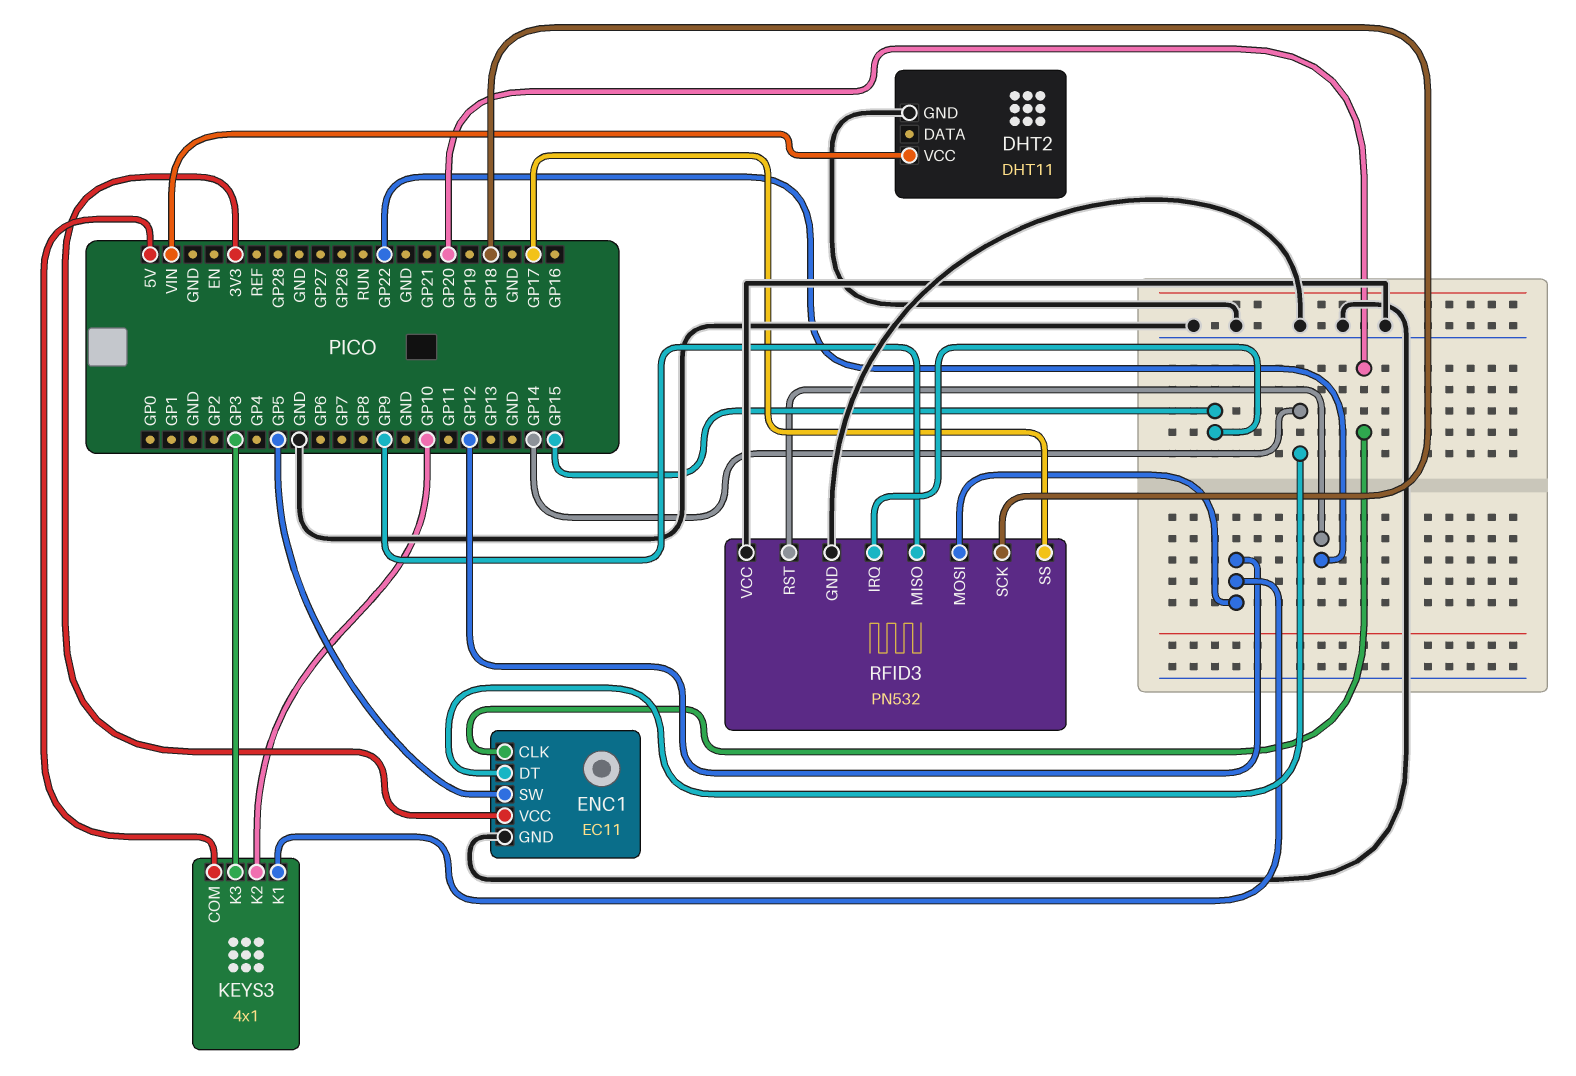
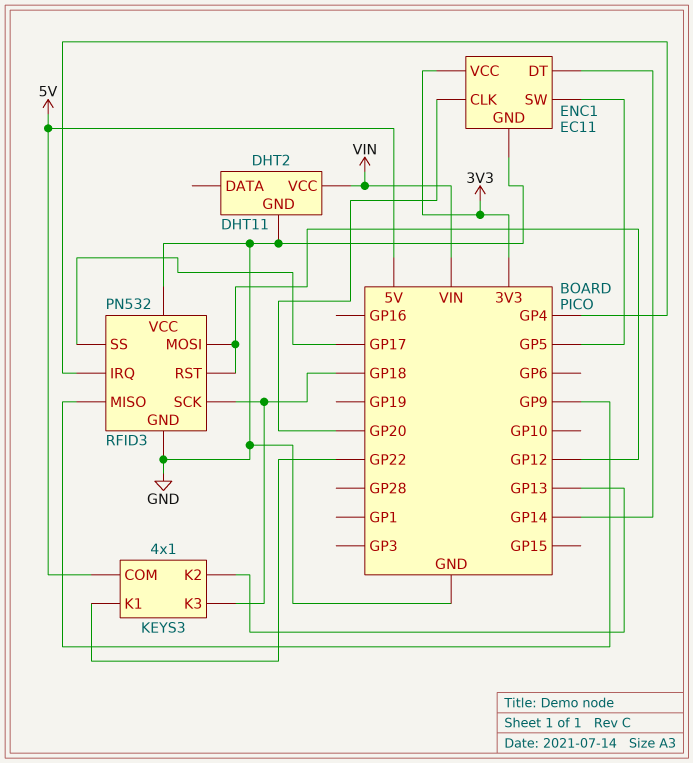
KEYS3 pin K1: GP12 -> GP22
KEYS3 pin K2: GP10 -> GP13
KEYS3 pin K3: GP3 -> GP18
RFID3 pin IRQ: GP15 -> GP4
RFID3 pin RST: GP22 -> GP12

